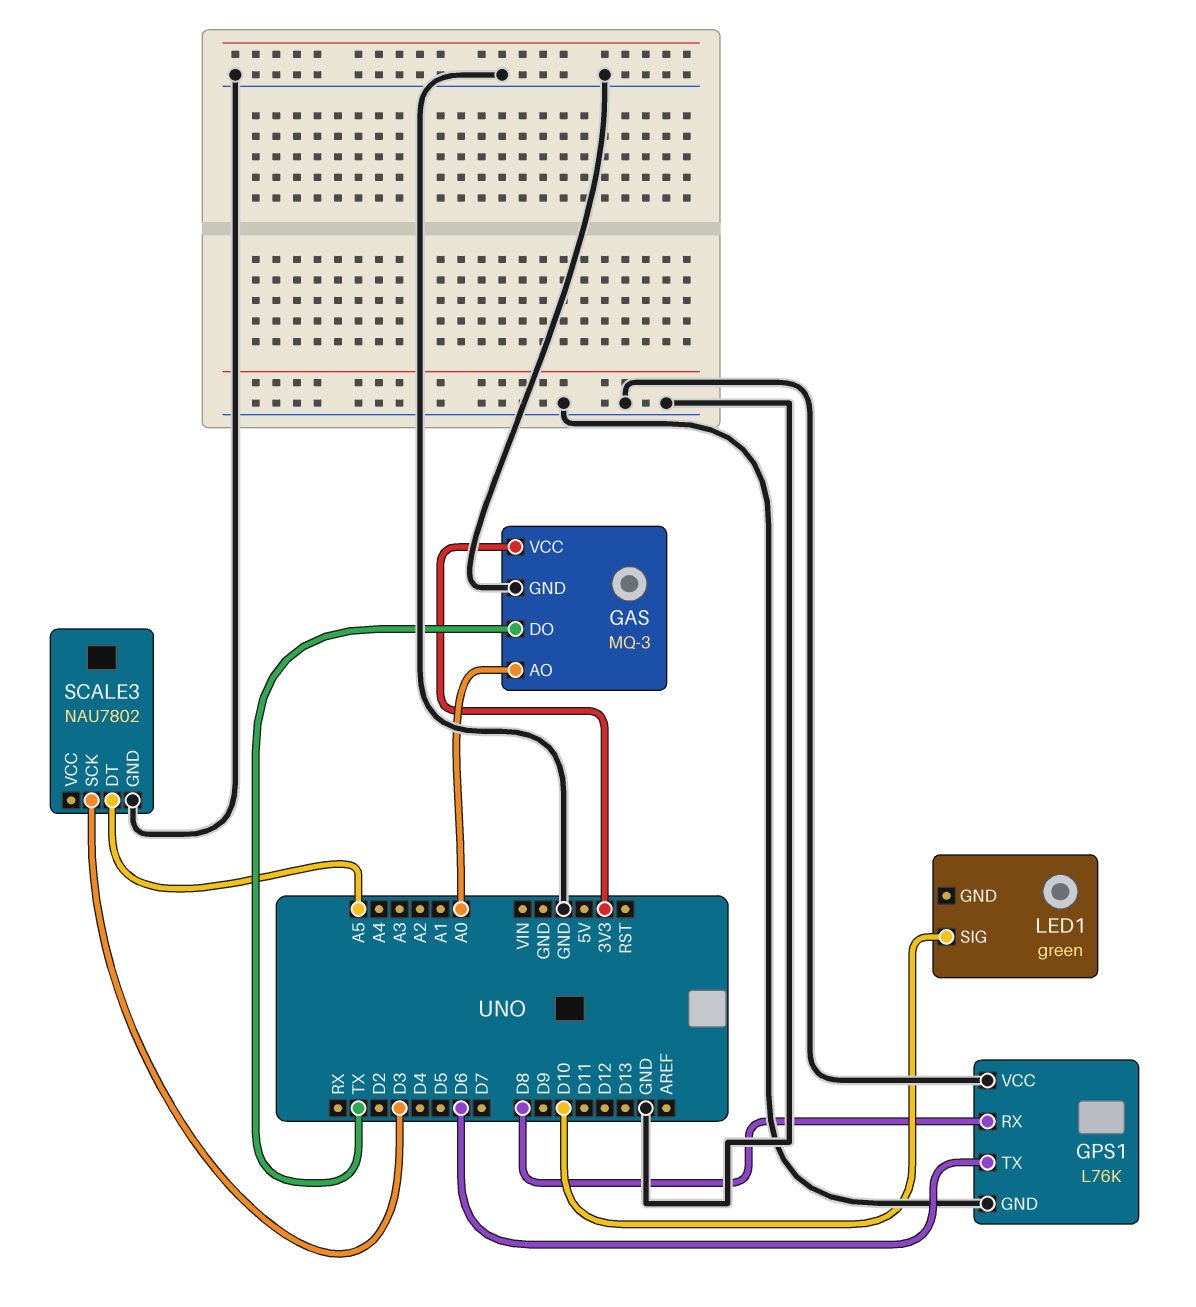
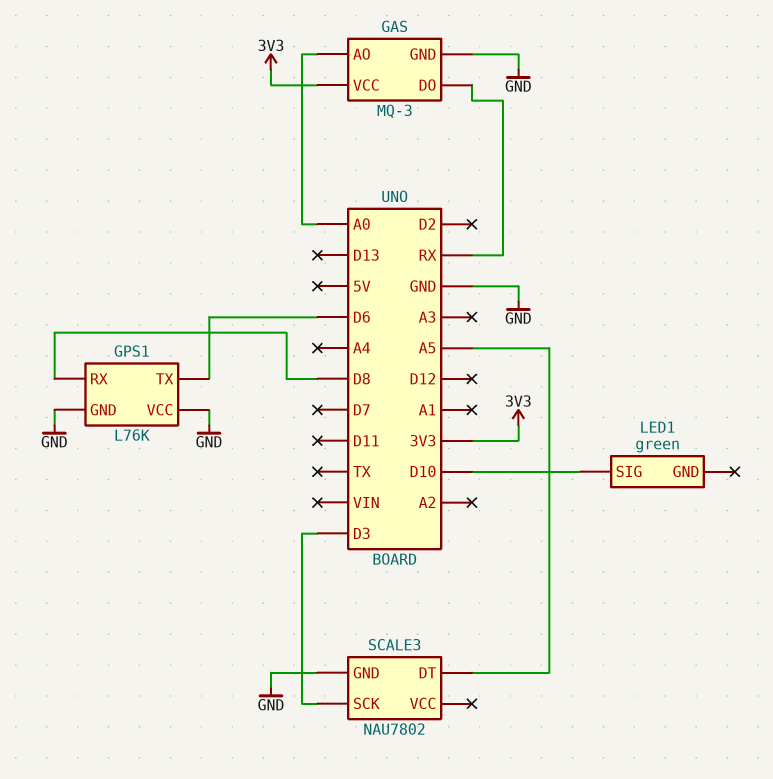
GAS pin DO: TX -> RX

